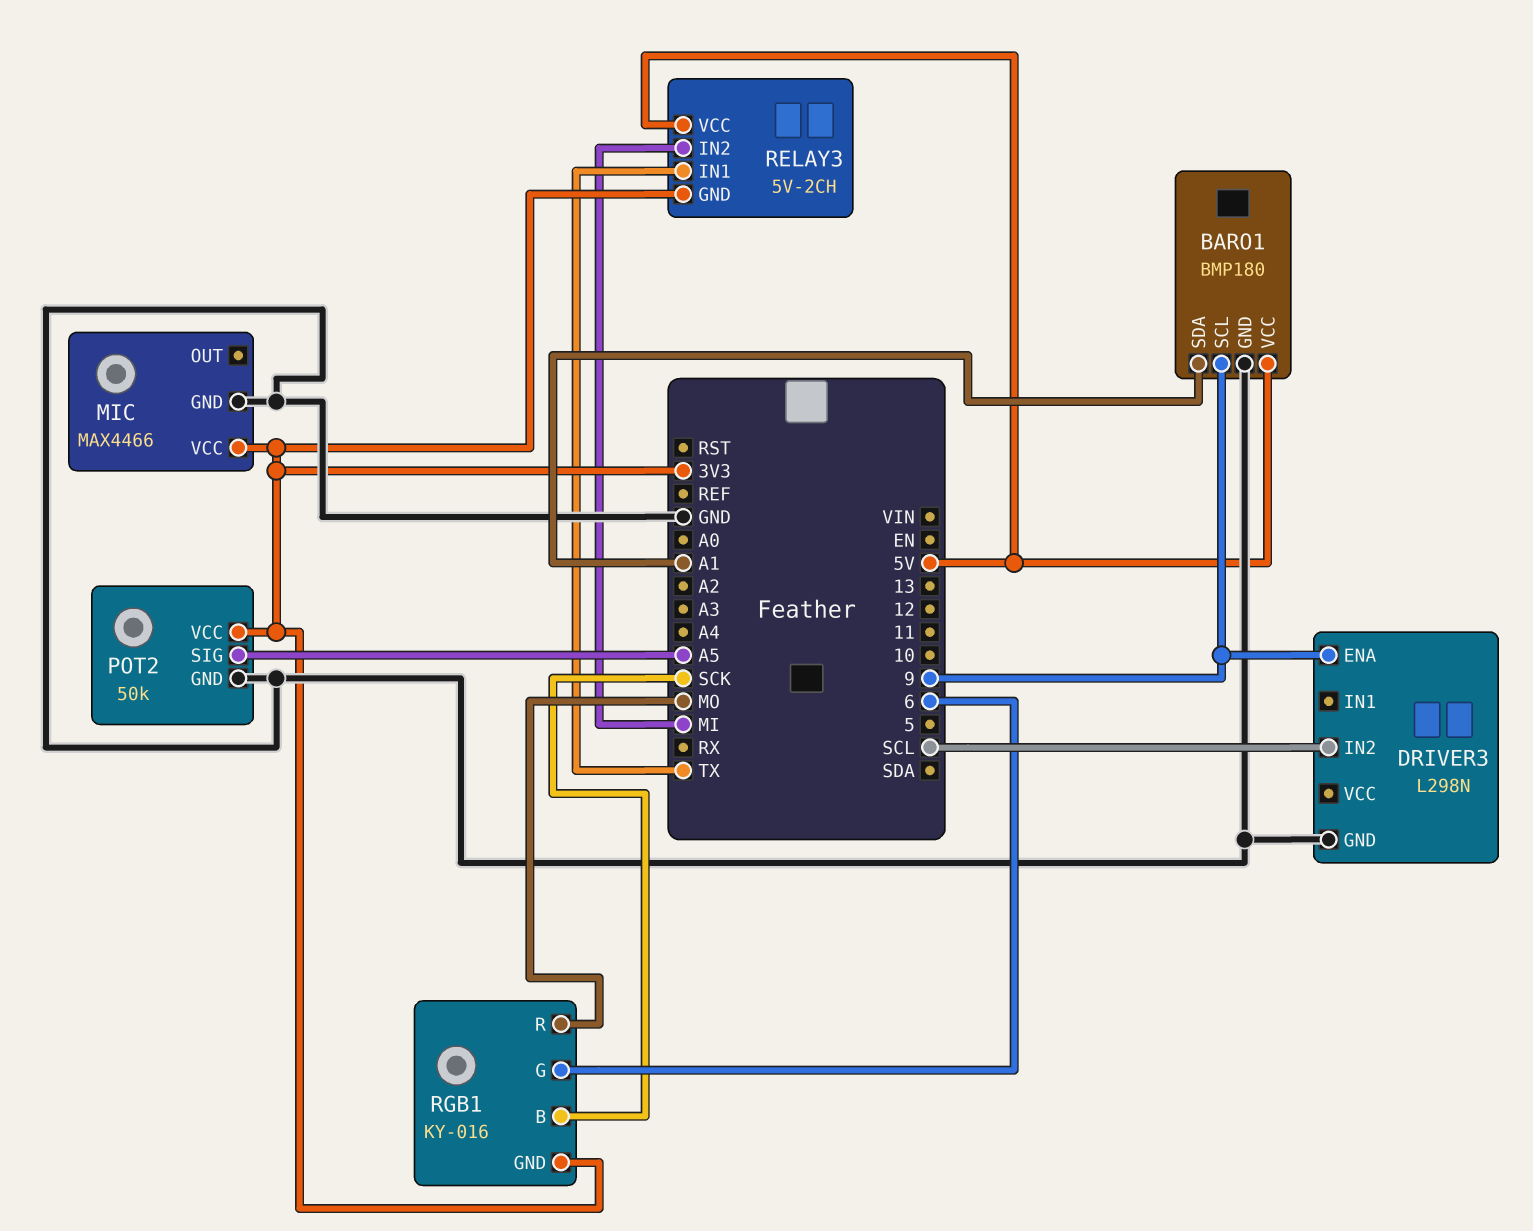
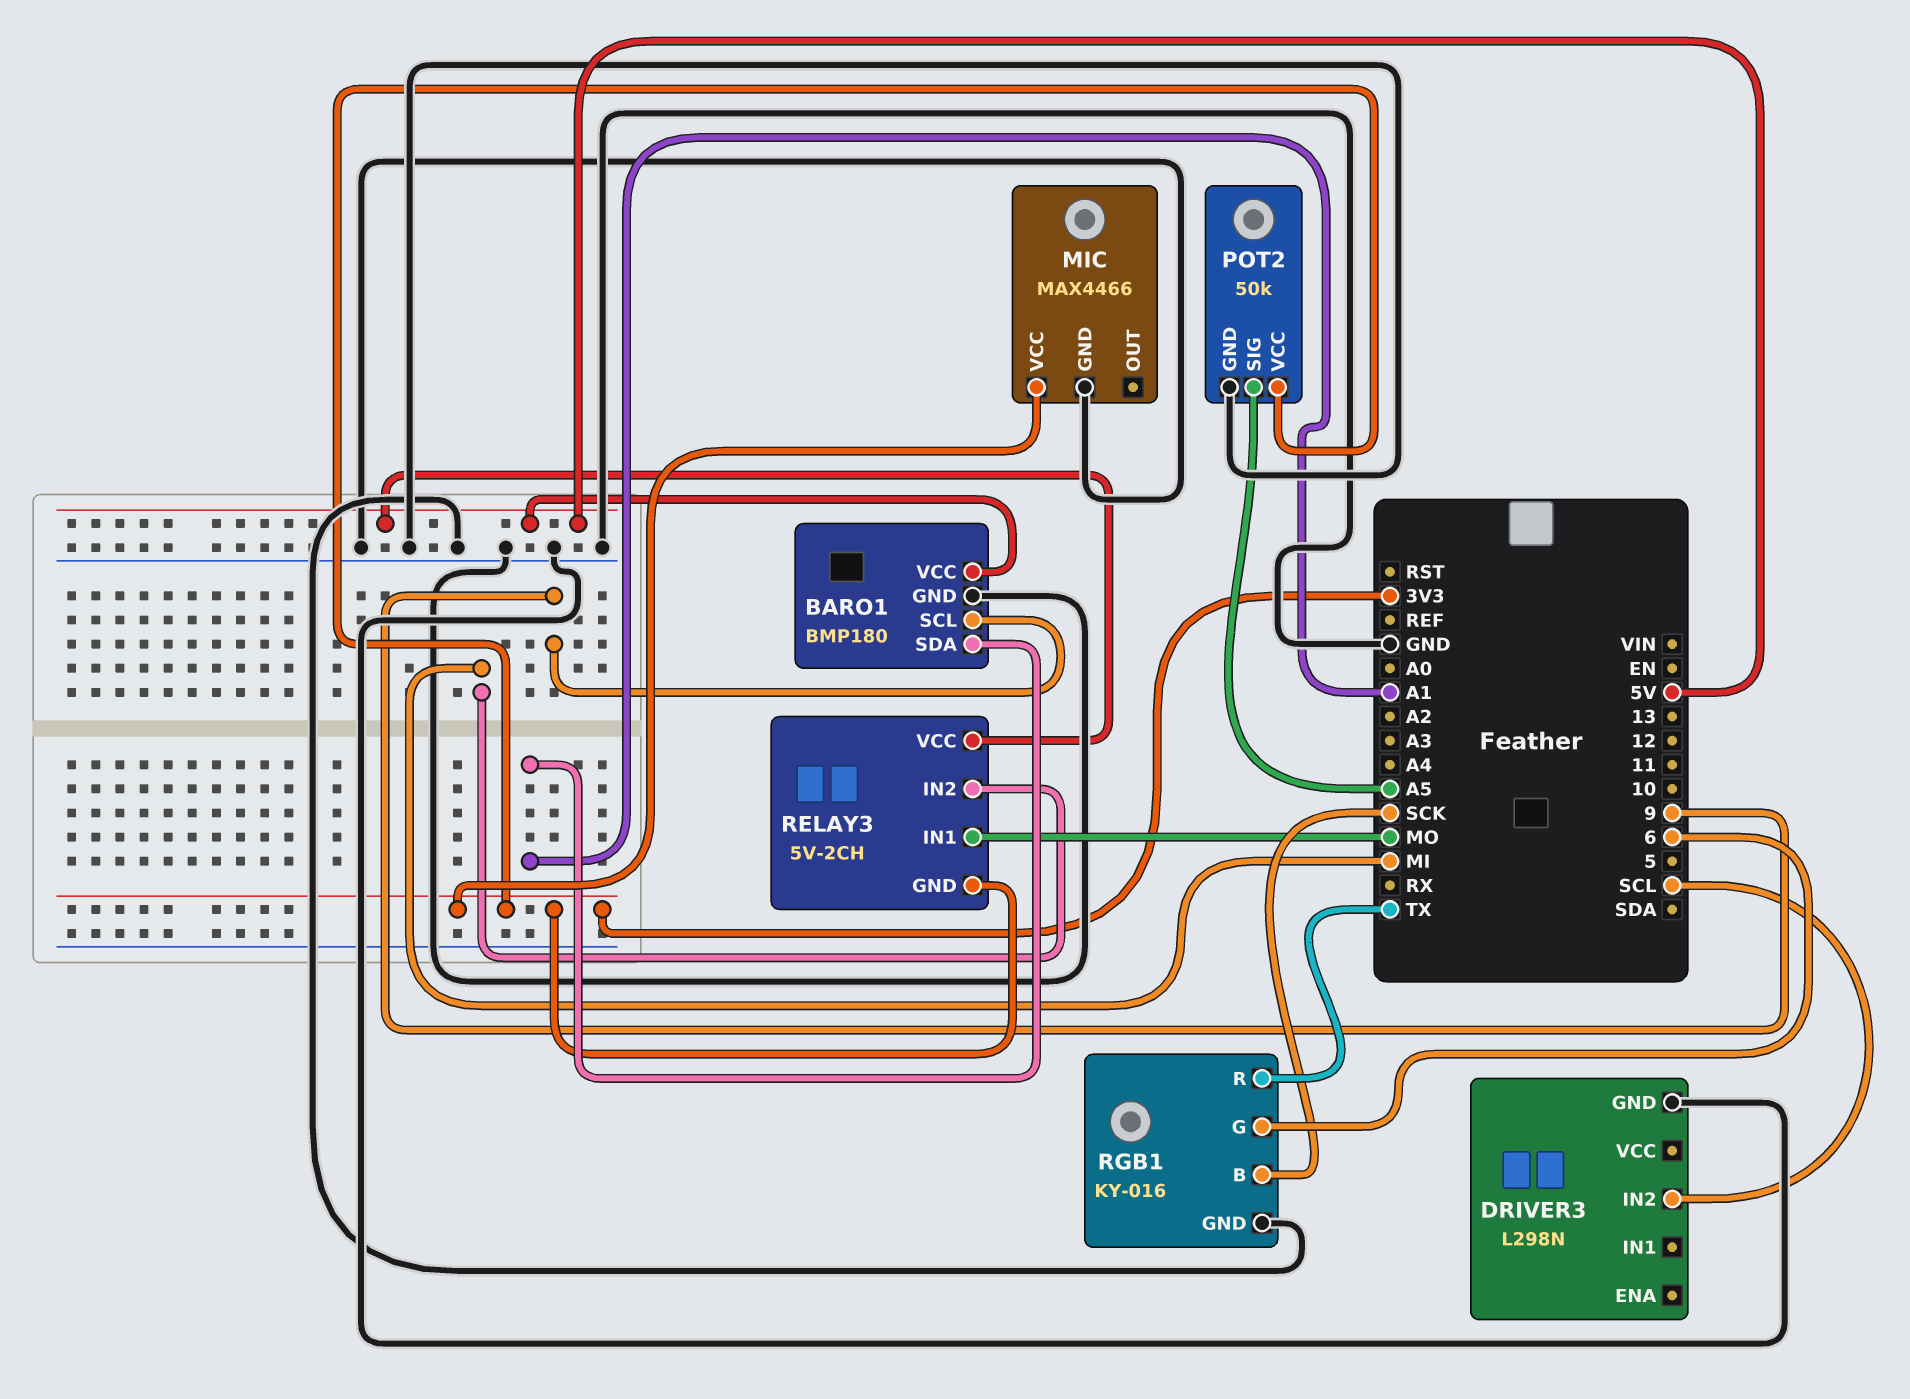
DRIVER3 pin ENA: 9 -> none
RELAY3 pin IN1: TX -> MO
RGB1 pin GND: 3V3 -> GND
RGB1 pin R: MO -> TX

